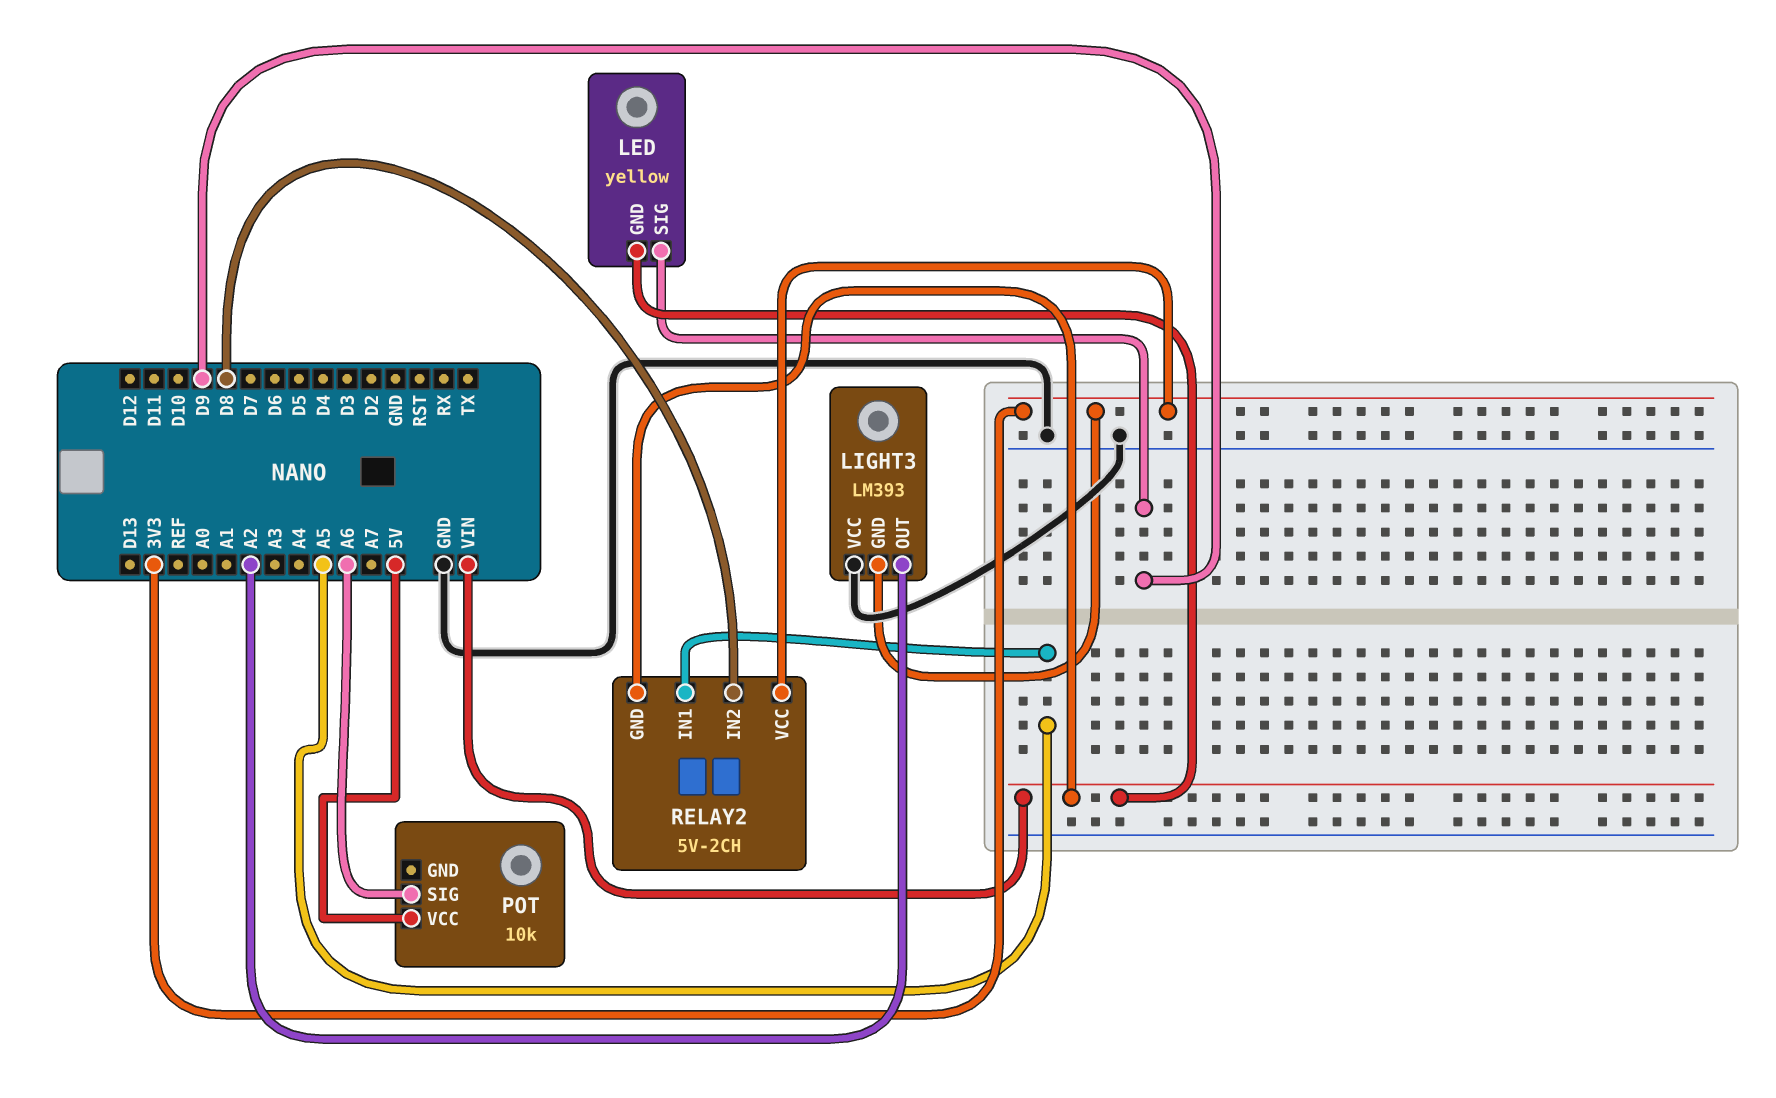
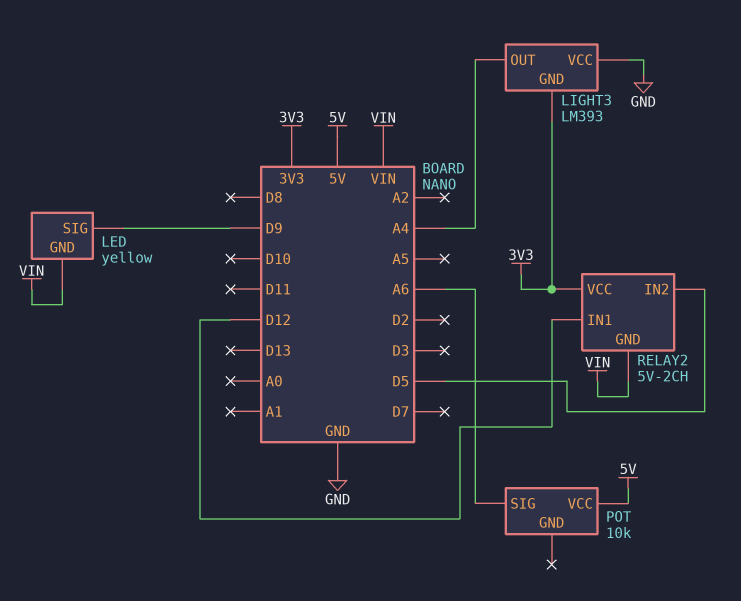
LIGHT3 pin OUT: A2 -> A4
RELAY2 pin IN1: A5 -> D12
RELAY2 pin IN2: D8 -> D5

